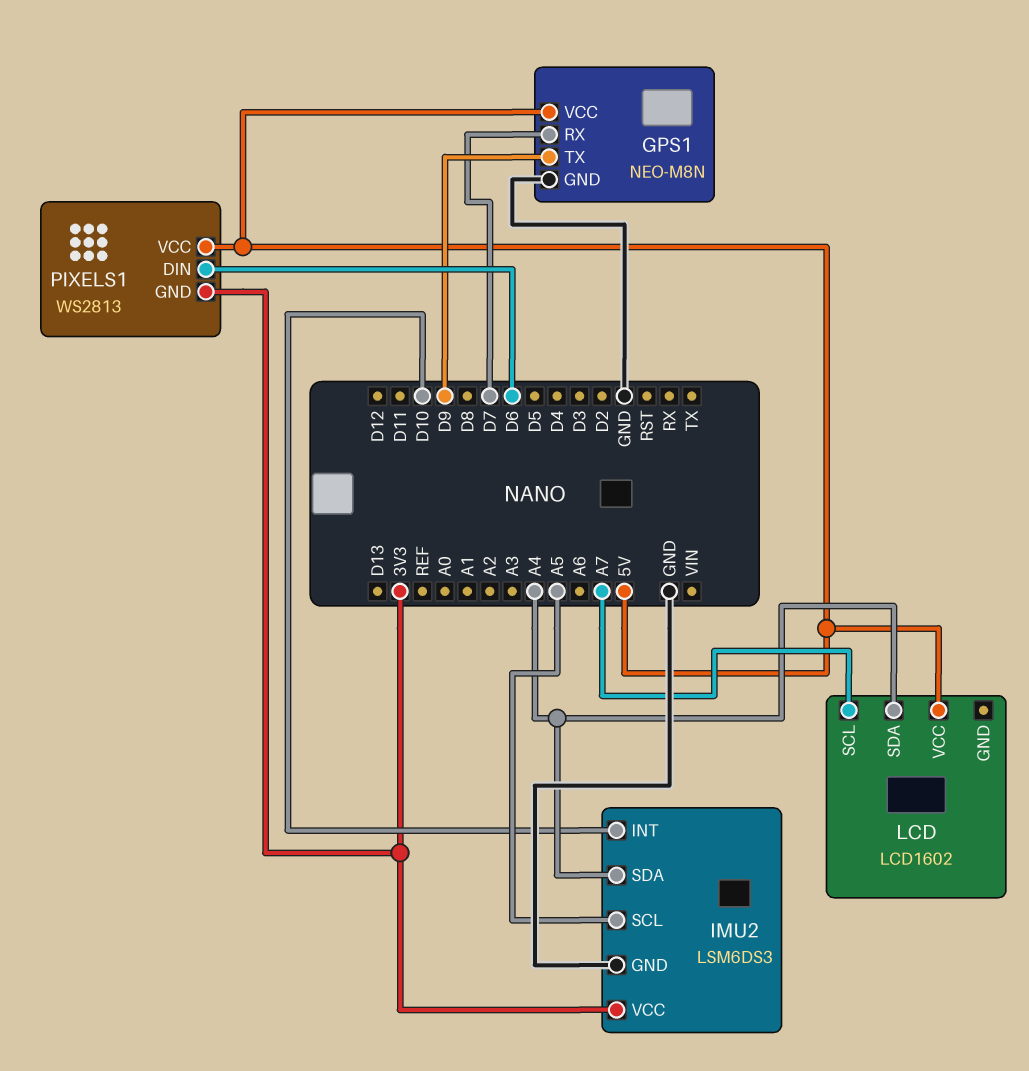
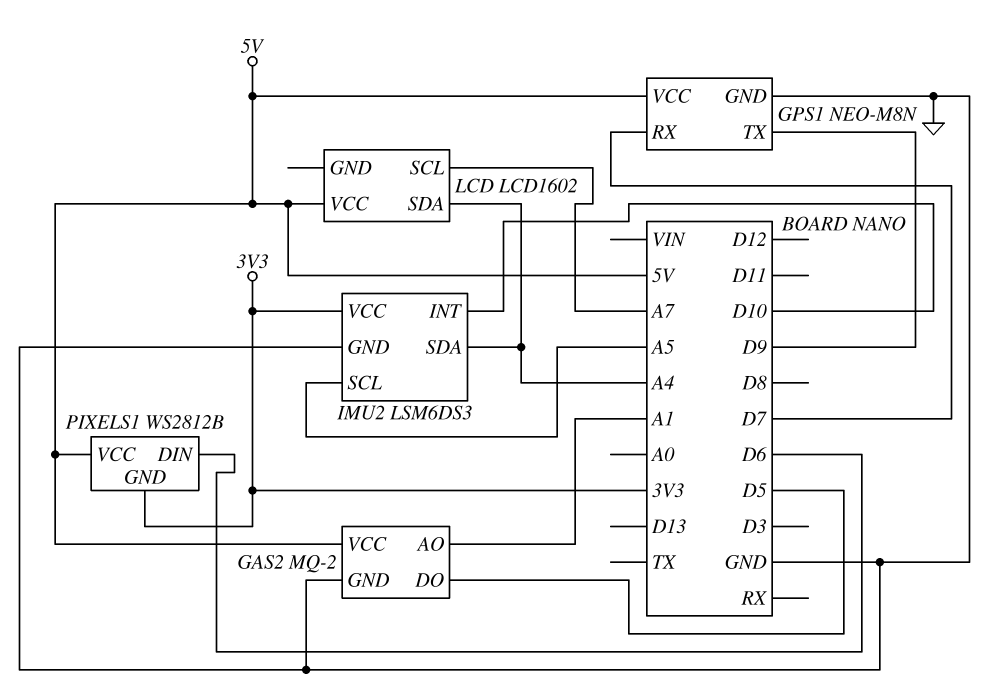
GAS2: none -> MQ-2
GAS2 pin AO: none -> A1
GAS2 pin DO: none -> D5
GAS2 pin GND: none -> GND
GAS2 pin VCC: none -> 5V
PIXELS1: WS2813 -> WS2812B

